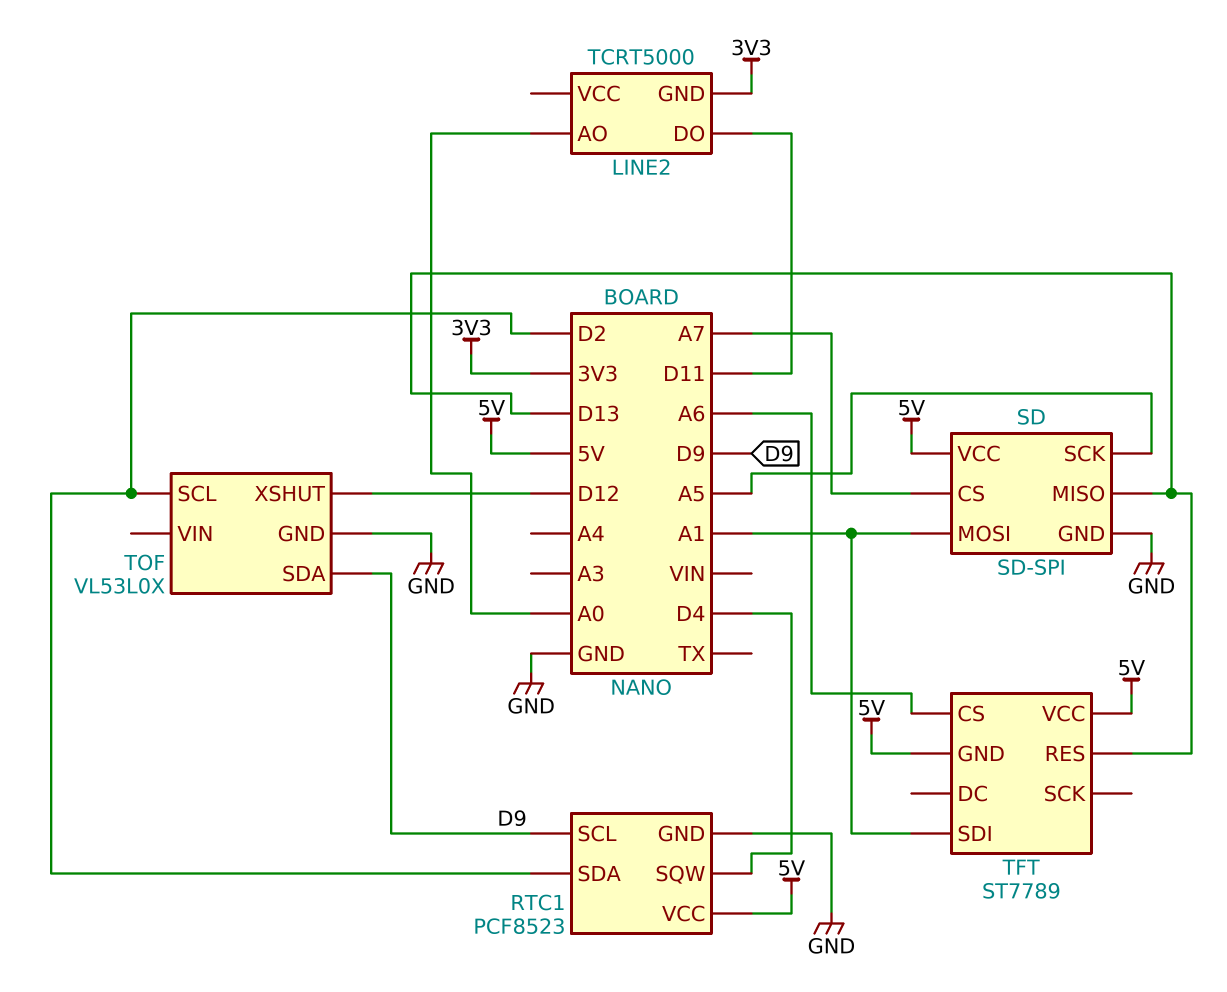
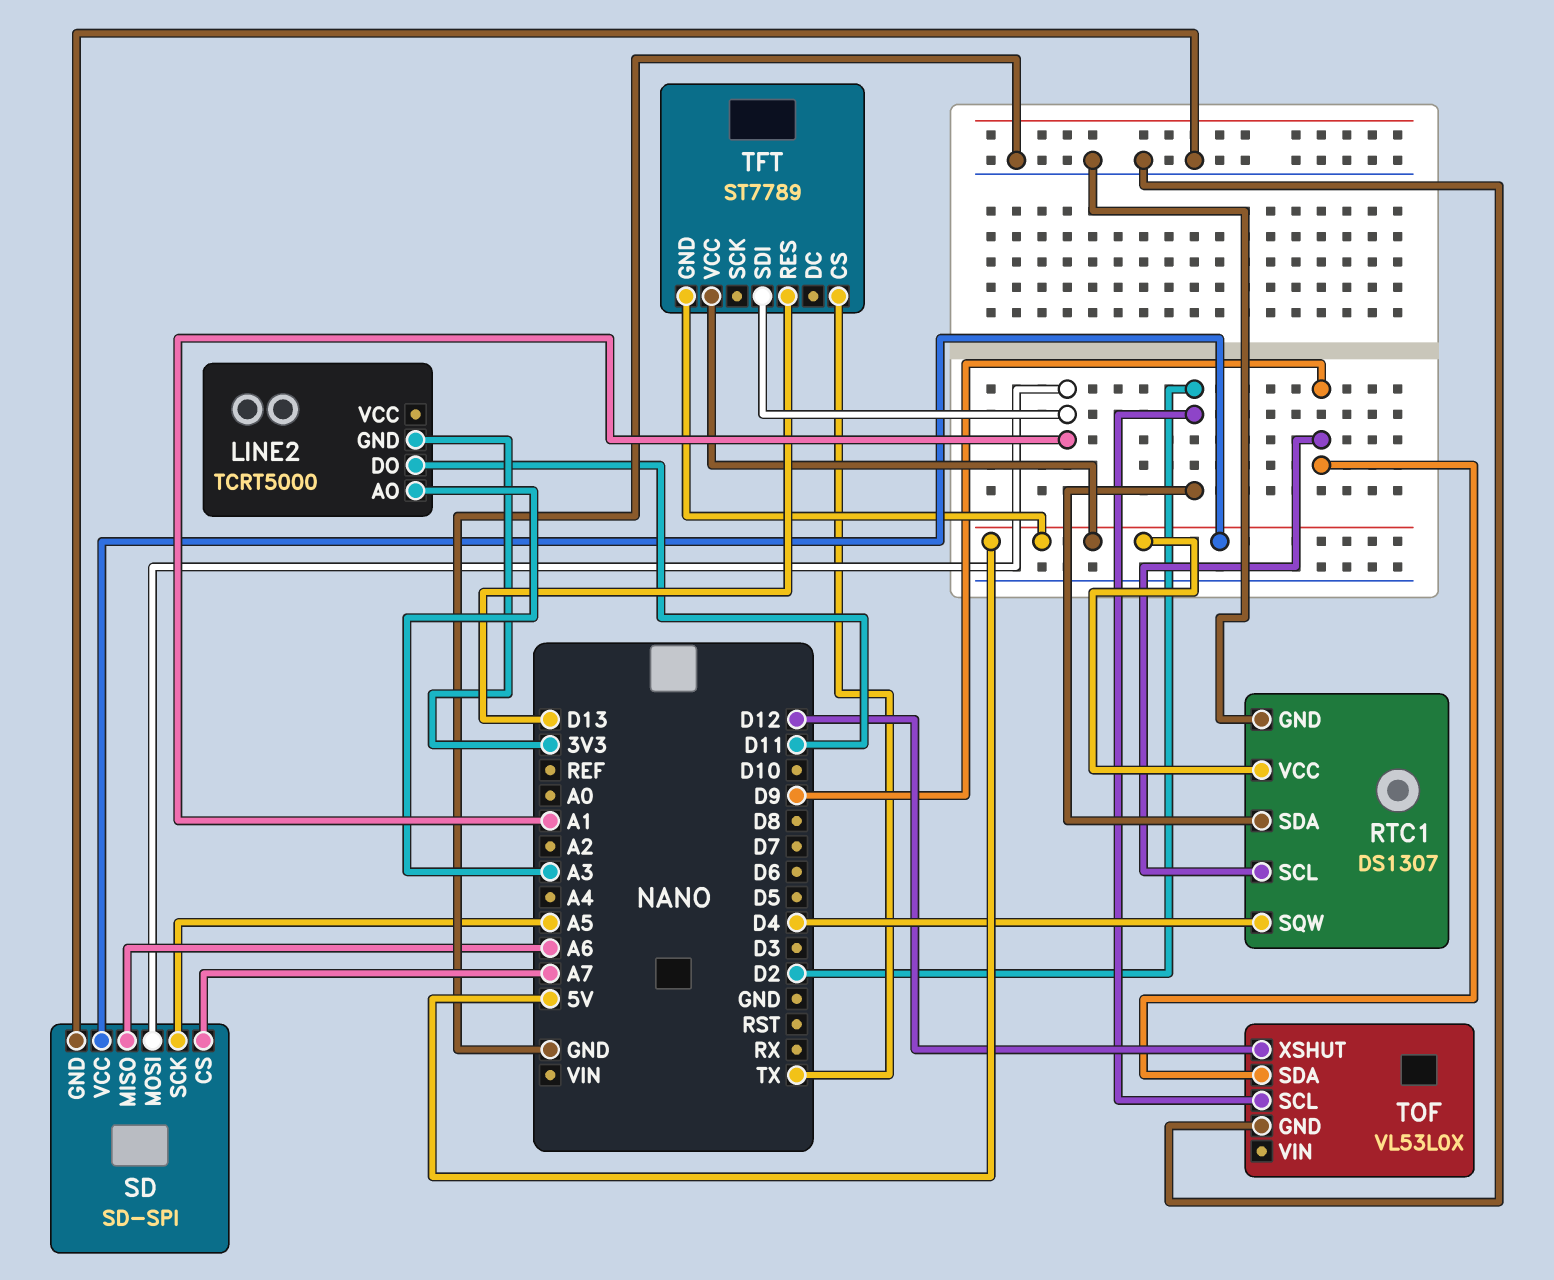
LINE2 pin AO: A0 -> A3
RTC1: PCF8523 -> DS1307
SD pin MISO: D13 -> A6
TFT pin CS: A6 -> TX

